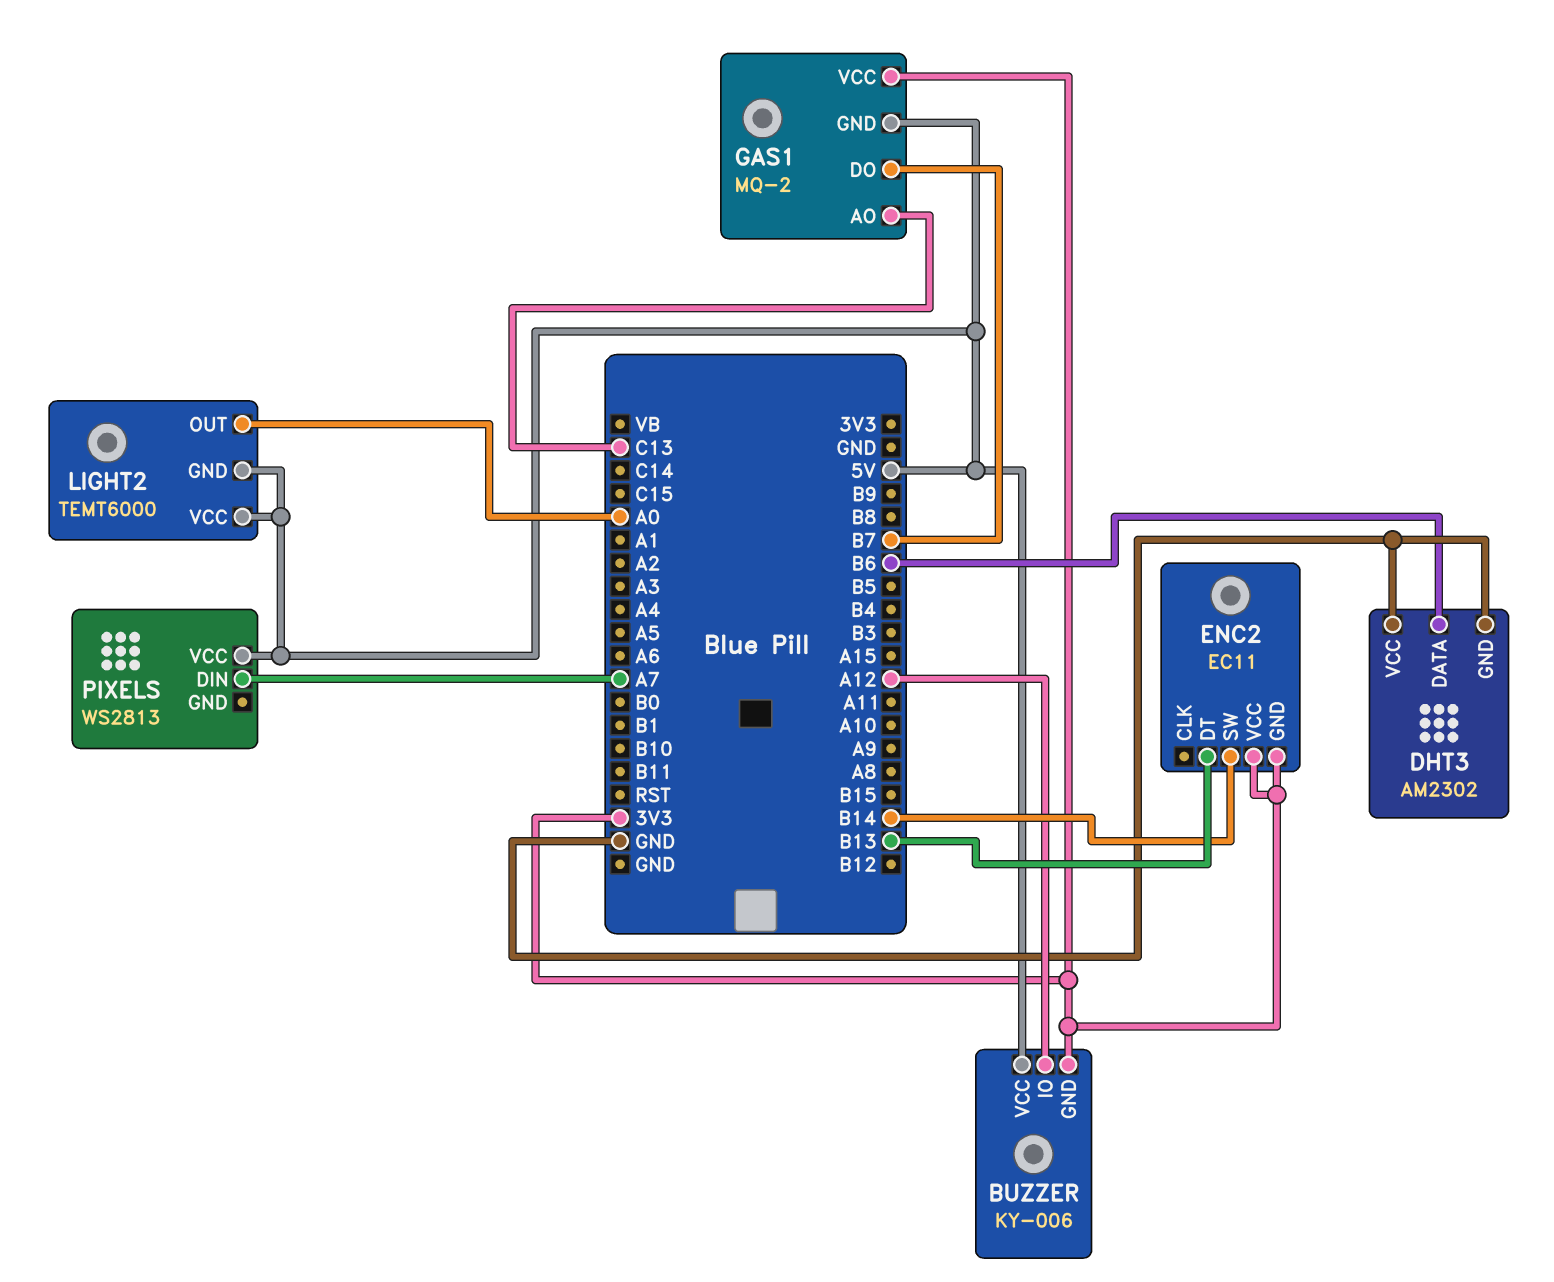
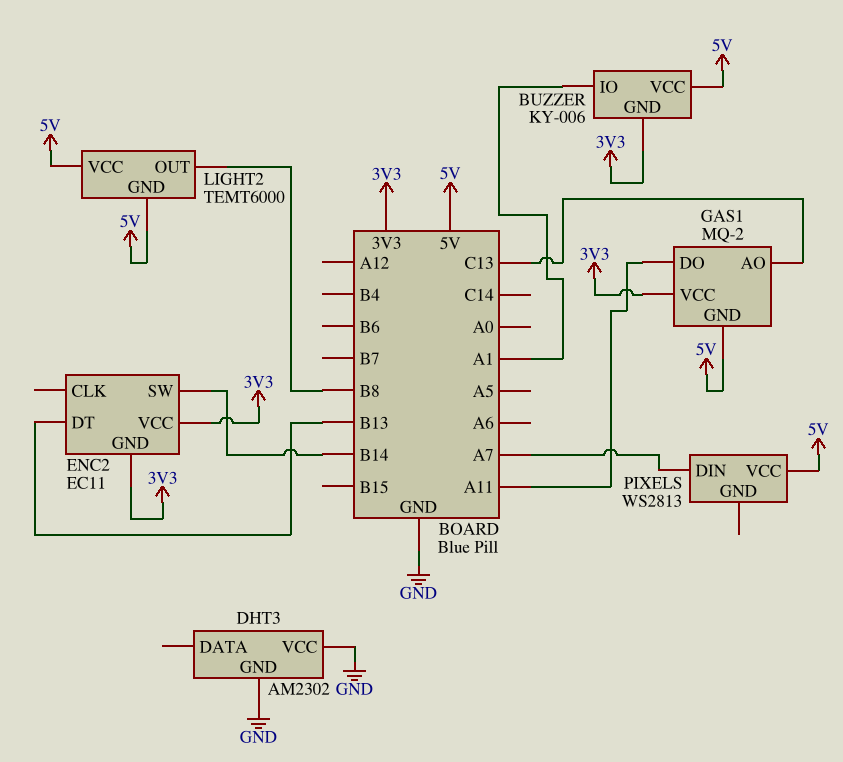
BUZZER pin IO: A12 -> A1
DHT3 pin DATA: B6 -> none
GAS1 pin DO: B7 -> A11
LIGHT2 pin OUT: A0 -> B8

